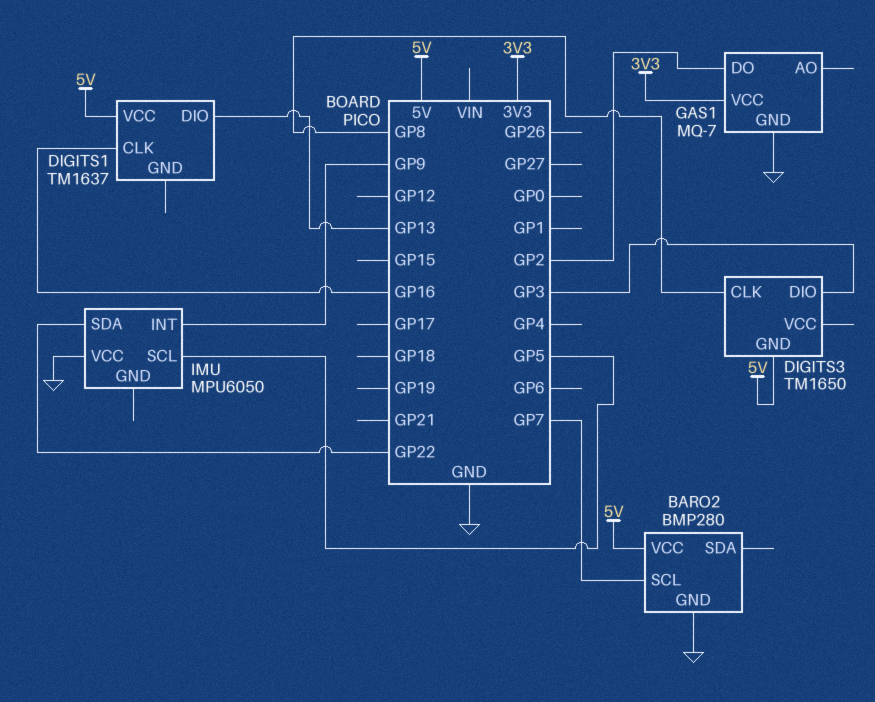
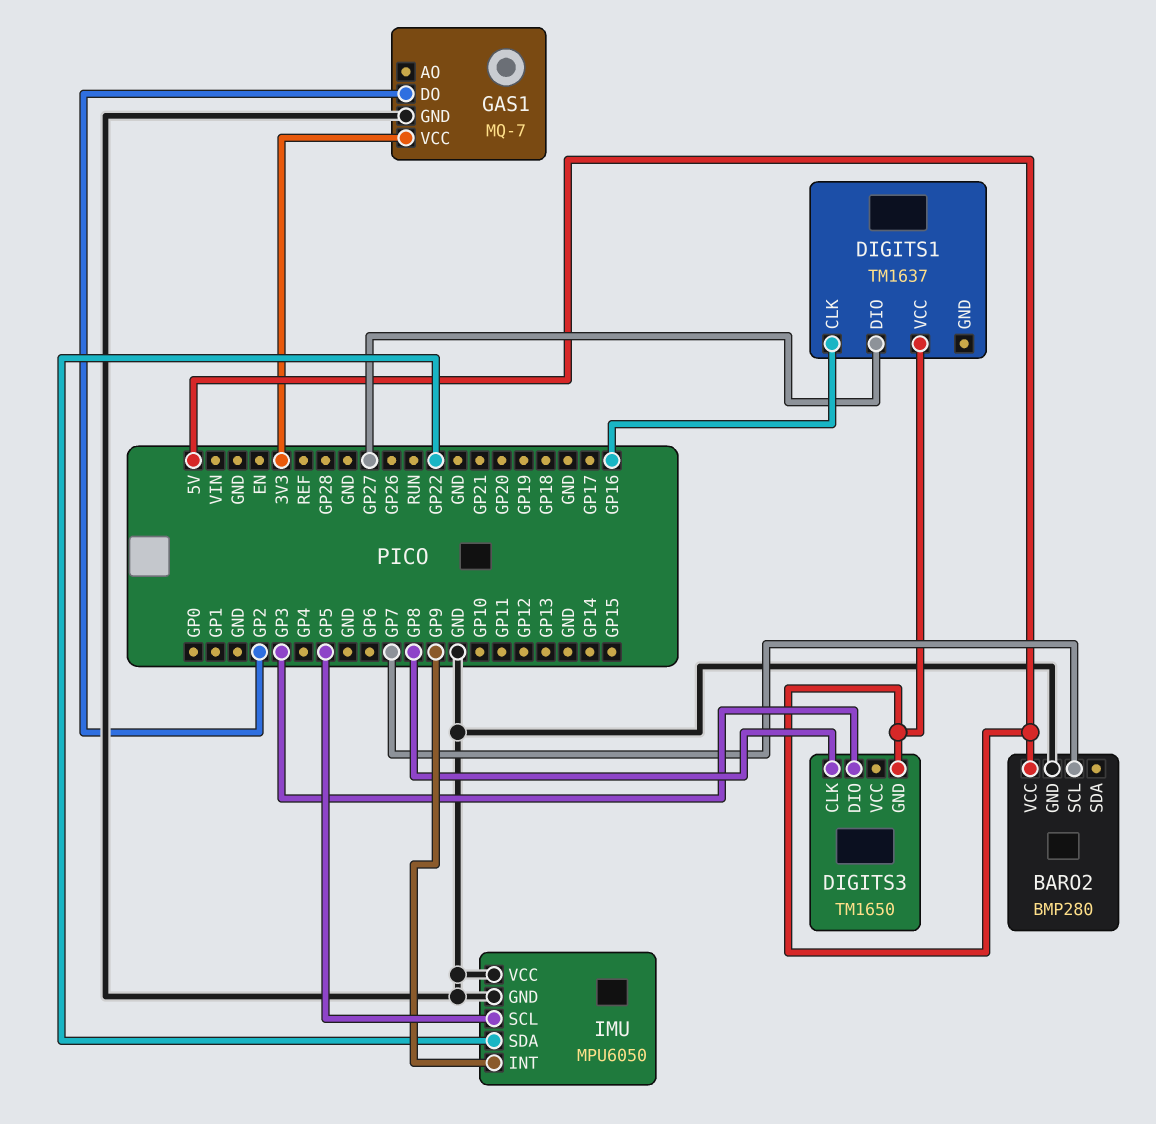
DIGITS1 pin DIO: GP13 -> GP27
IMU pin GND: none -> GND

